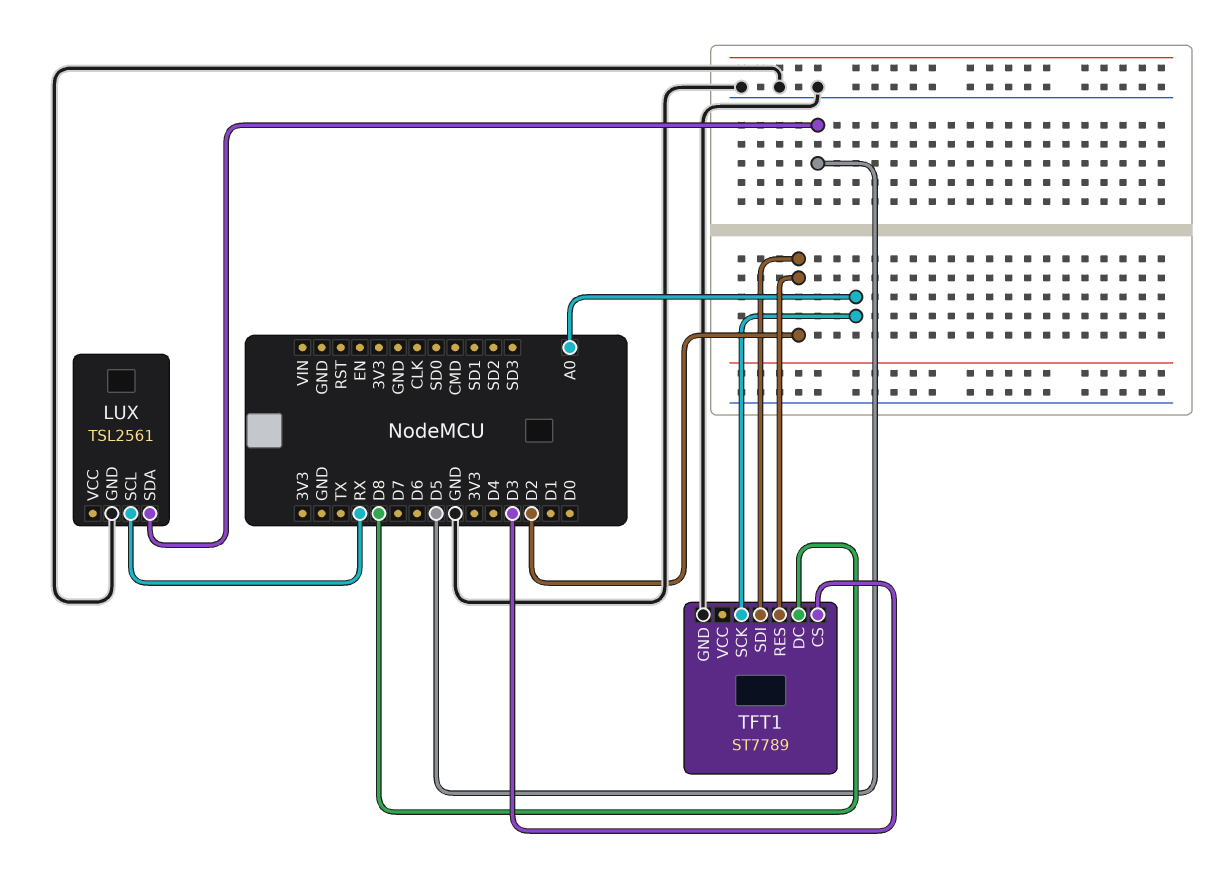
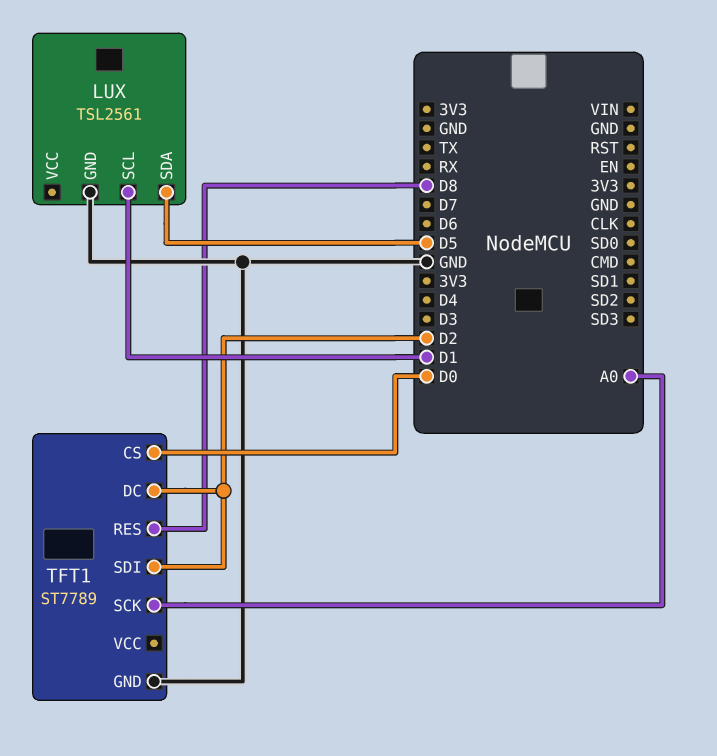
LUX pin SCL: RX -> D1
TFT1 pin CS: D3 -> D0
TFT1 pin DC: D8 -> D2
TFT1 pin RES: D2 -> D8

